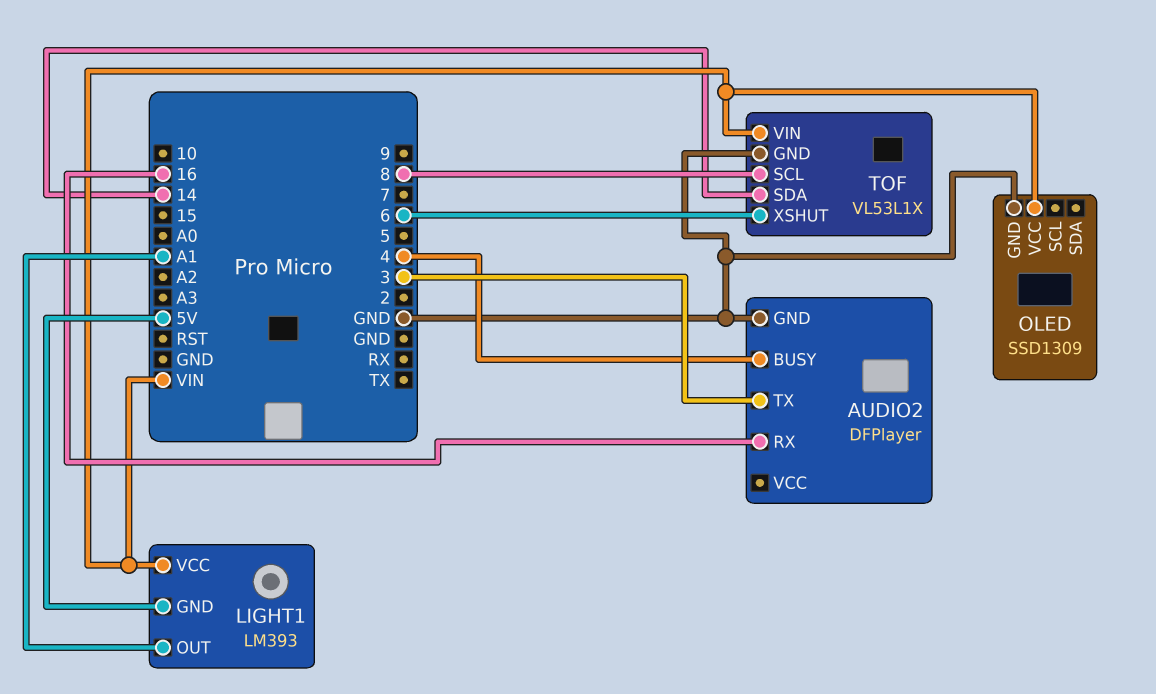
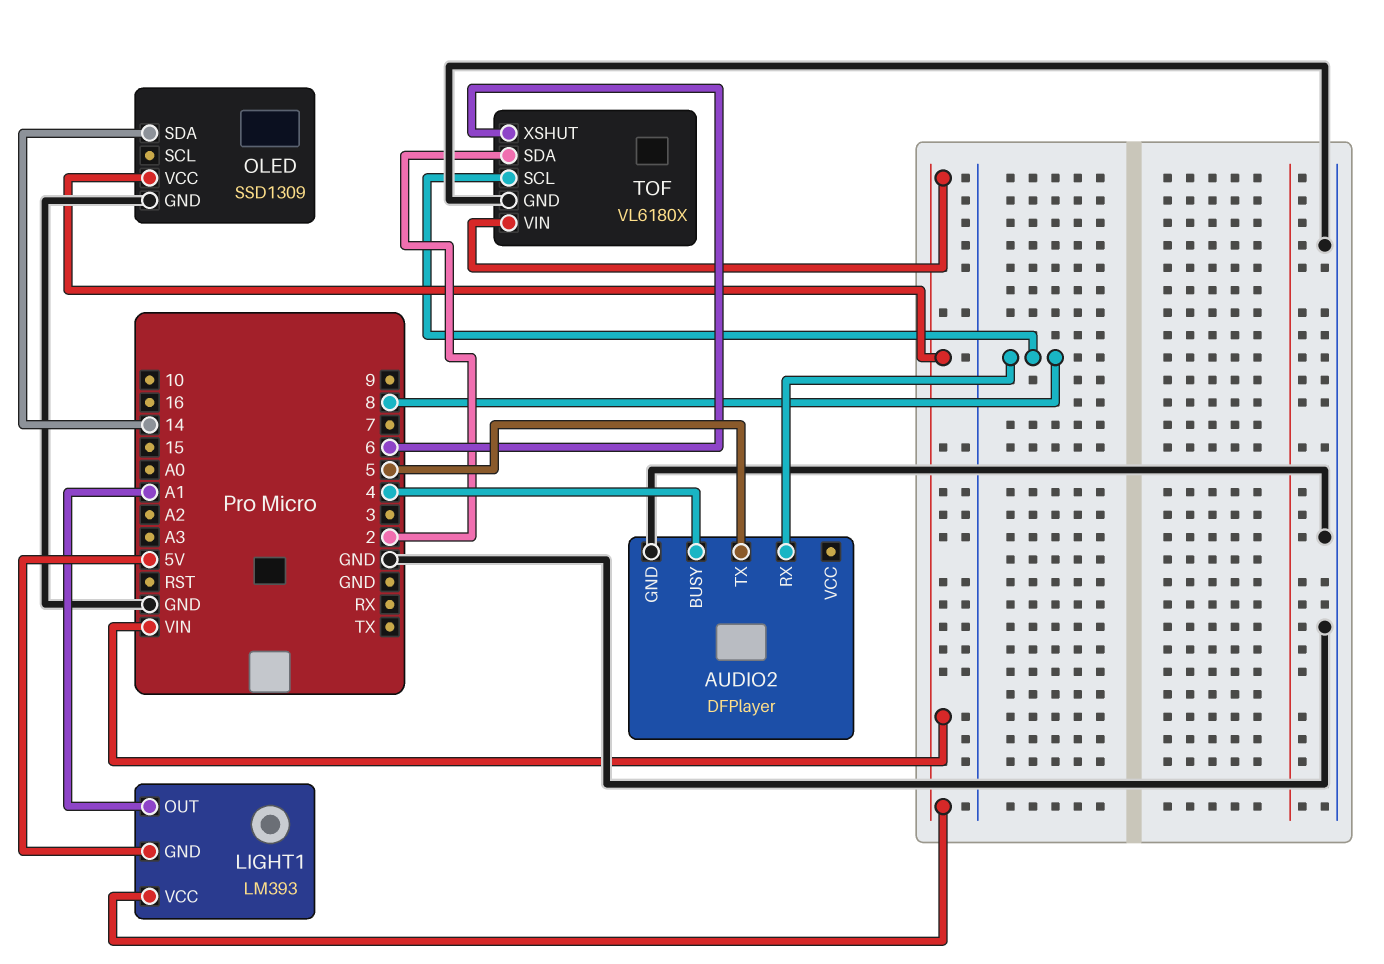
AUDIO2 pin RX: 16 -> 8
AUDIO2 pin TX: 3 -> 5
OLED pin SDA: none -> 14
TOF: VL53L1X -> VL6180X
TOF pin SDA: 14 -> 2

